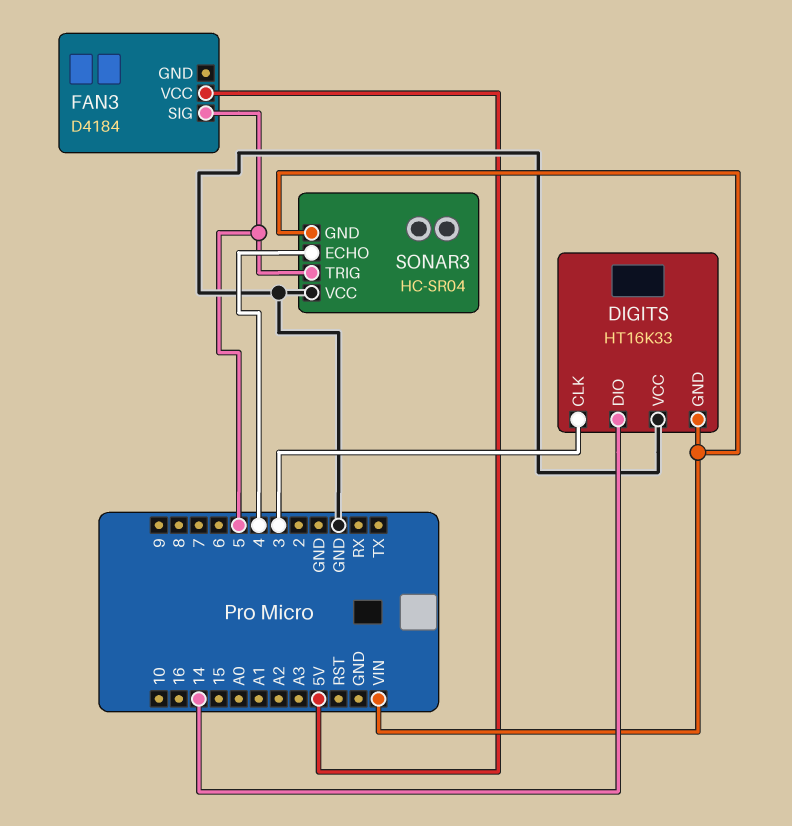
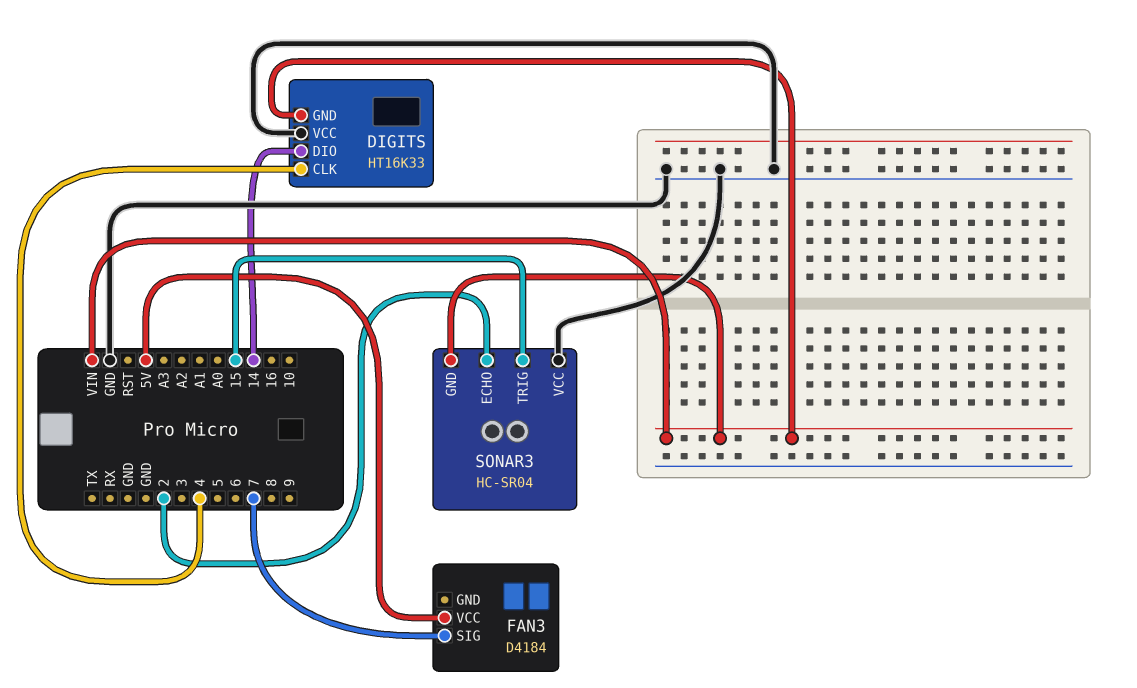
DIGITS pin CLK: 3 -> 4
FAN3 pin SIG: 5 -> 7
SONAR3 pin ECHO: 4 -> 2
SONAR3 pin TRIG: 5 -> 15

